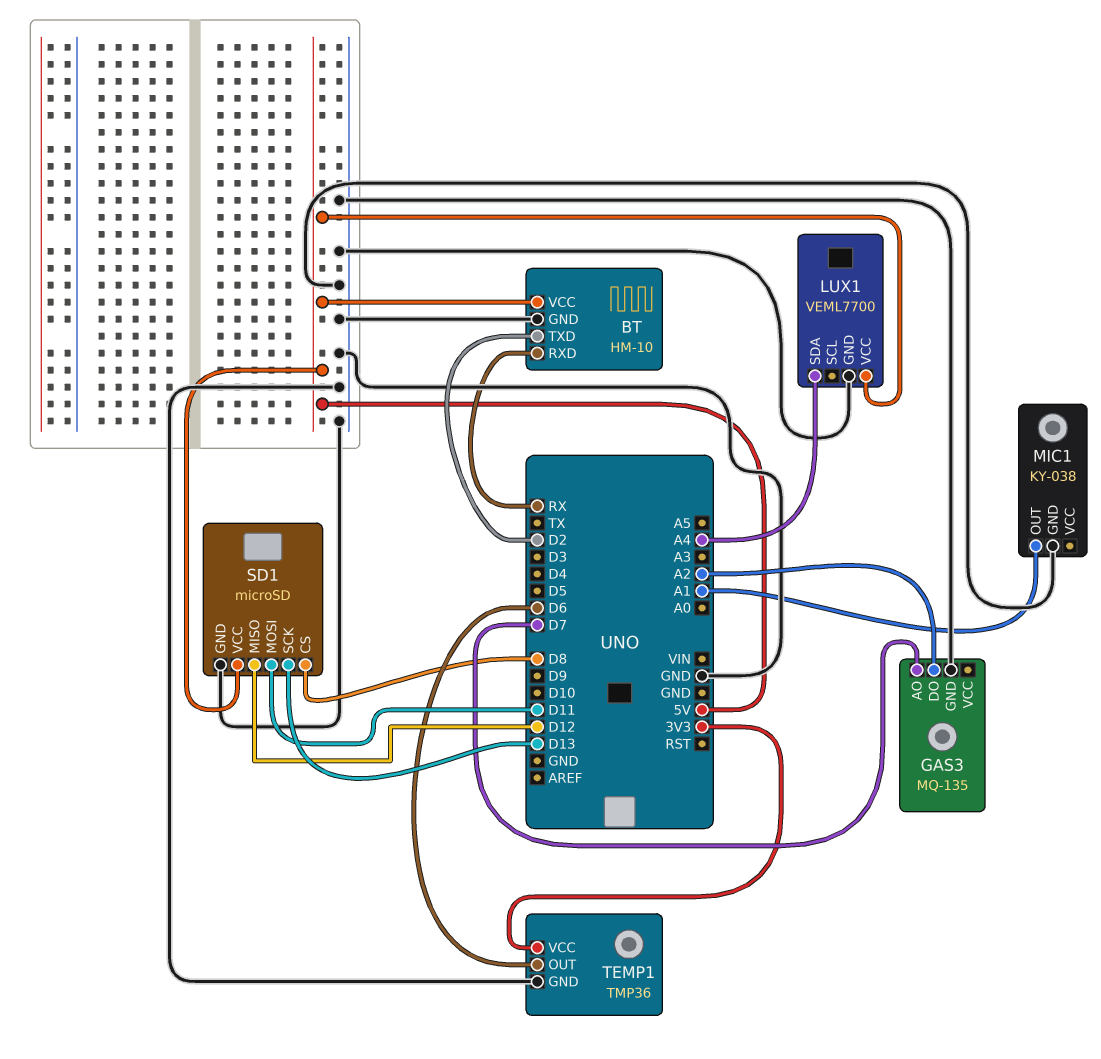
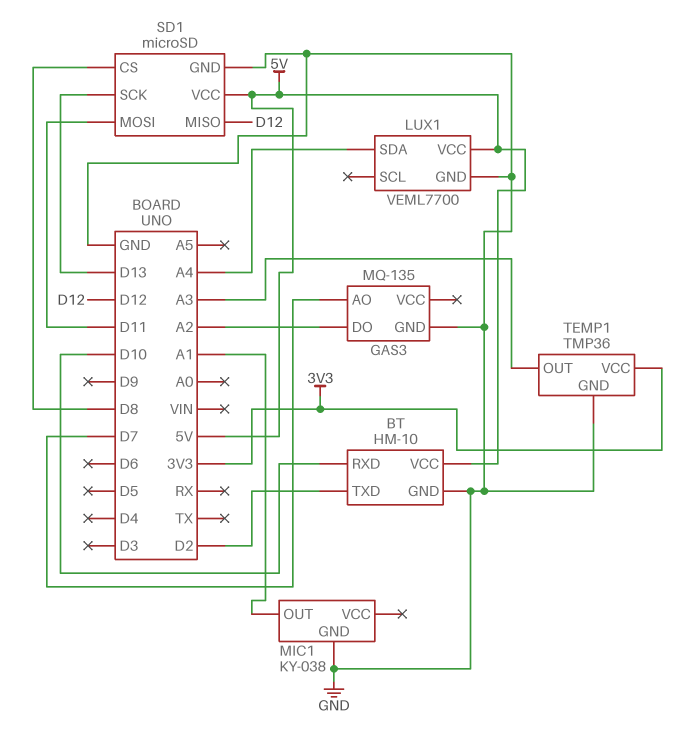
BT pin RXD: RX -> D10
TEMP1 pin OUT: D6 -> A3

